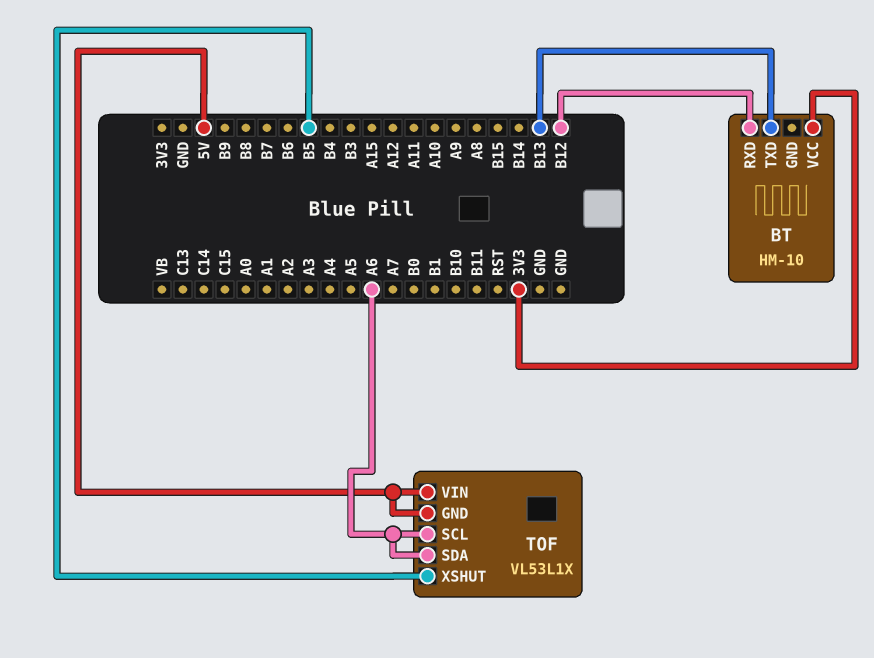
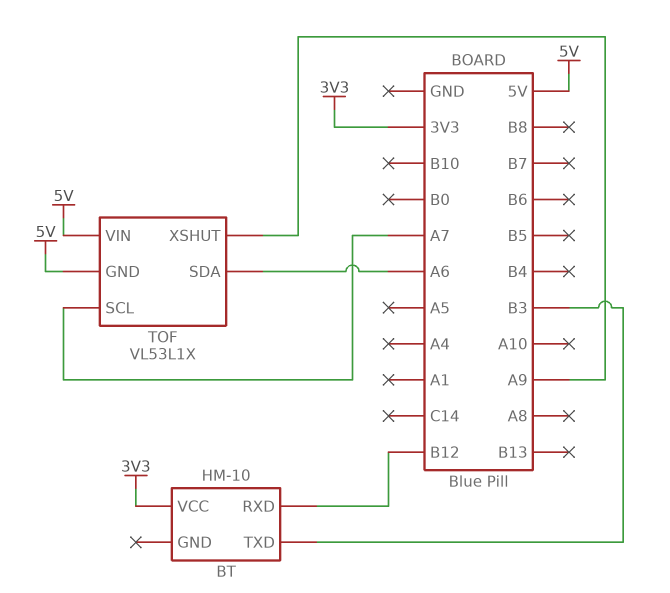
BT pin TXD: B13 -> B3
TOF pin SCL: A6 -> A7
TOF pin XSHUT: B5 -> A9

